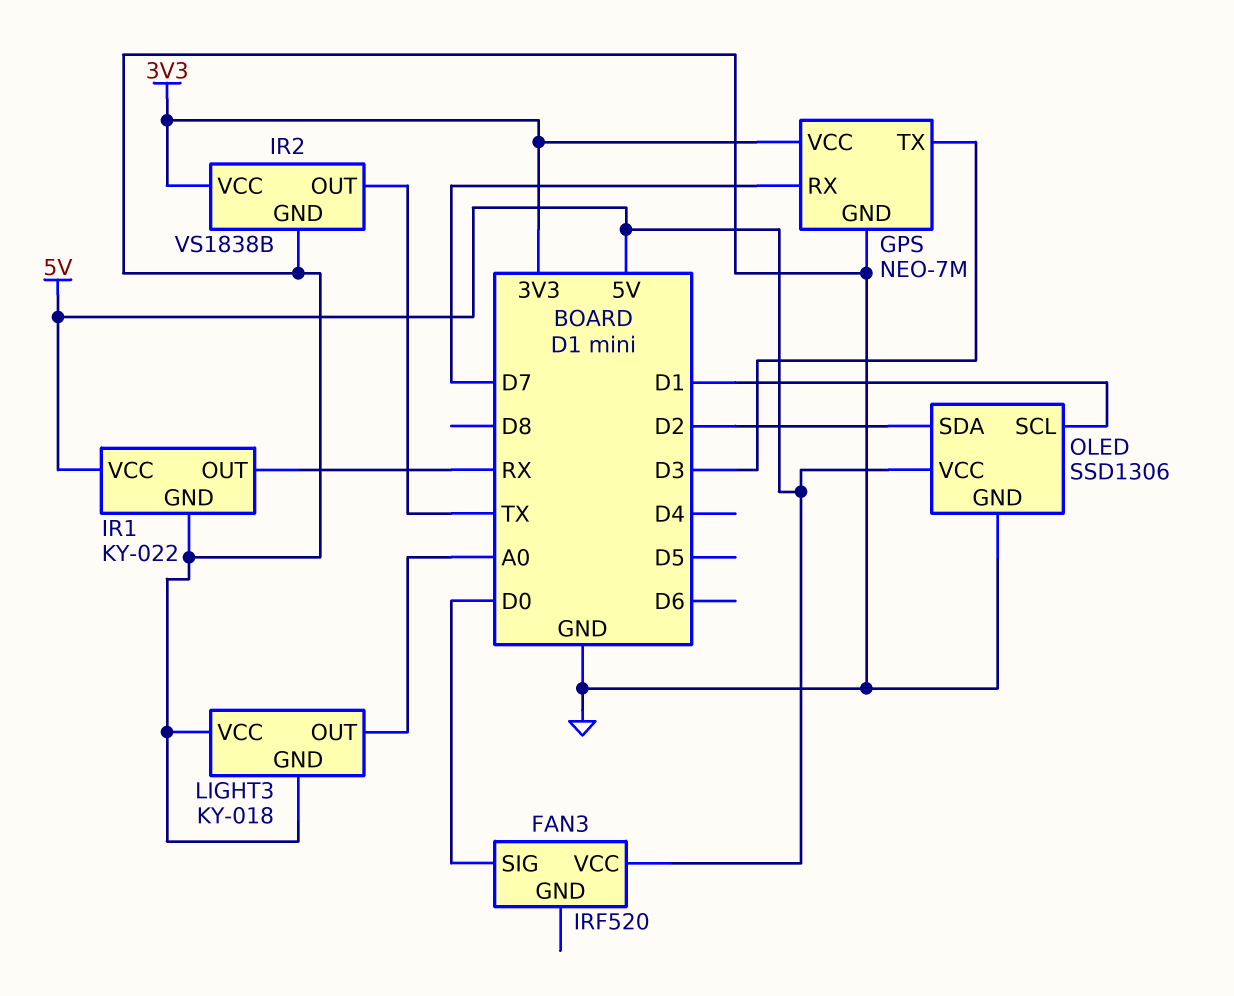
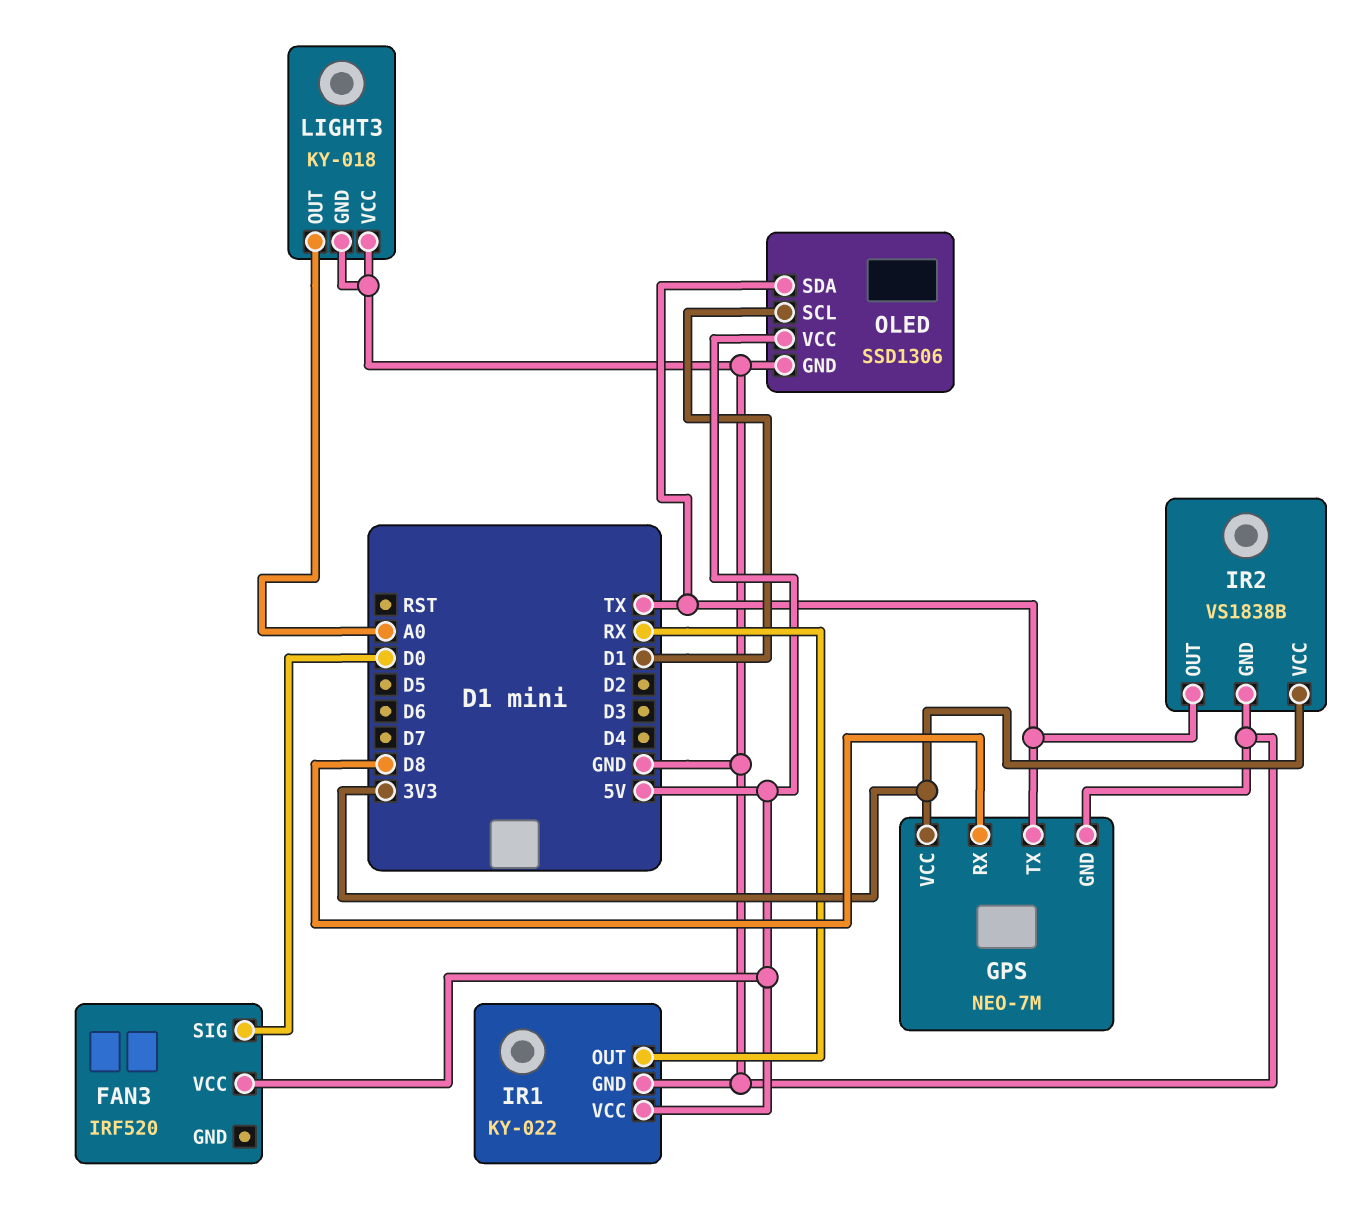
GPS pin RX: D7 -> D8
GPS pin TX: D3 -> TX
OLED pin SDA: D2 -> TX

